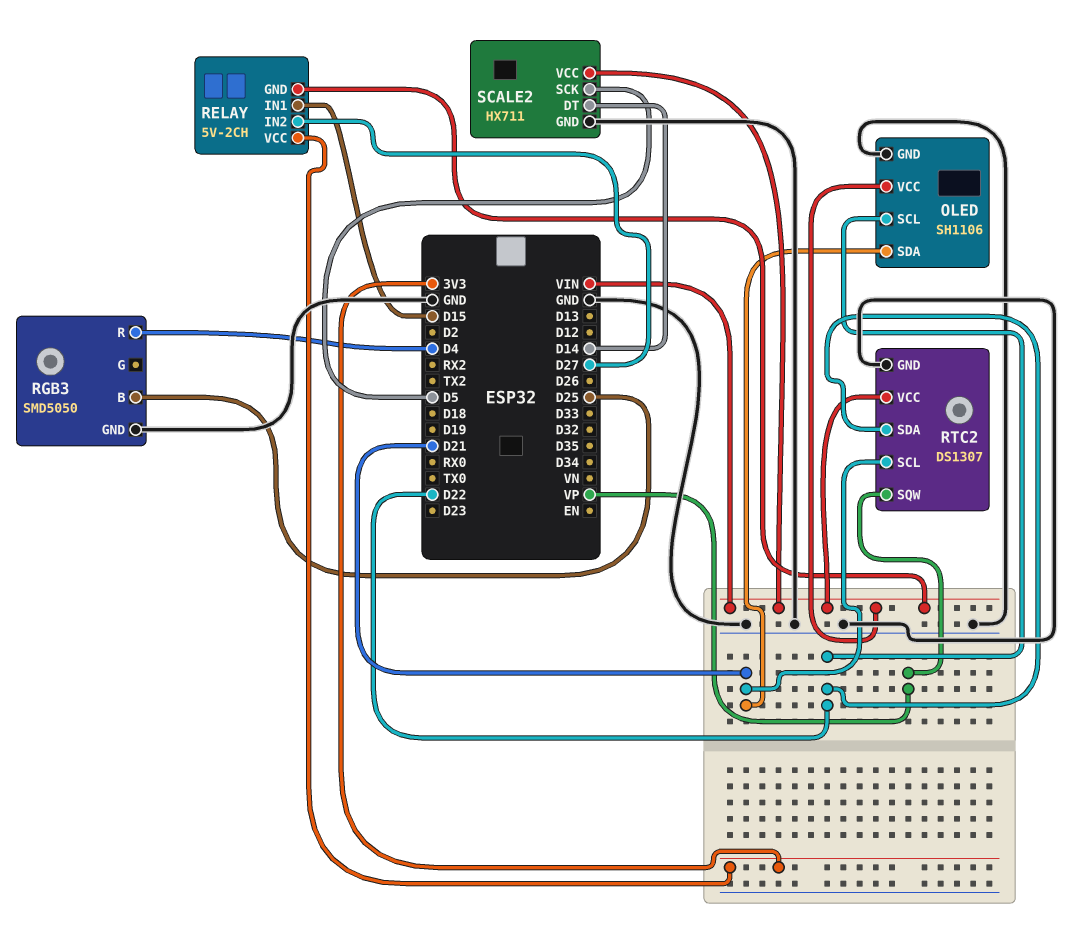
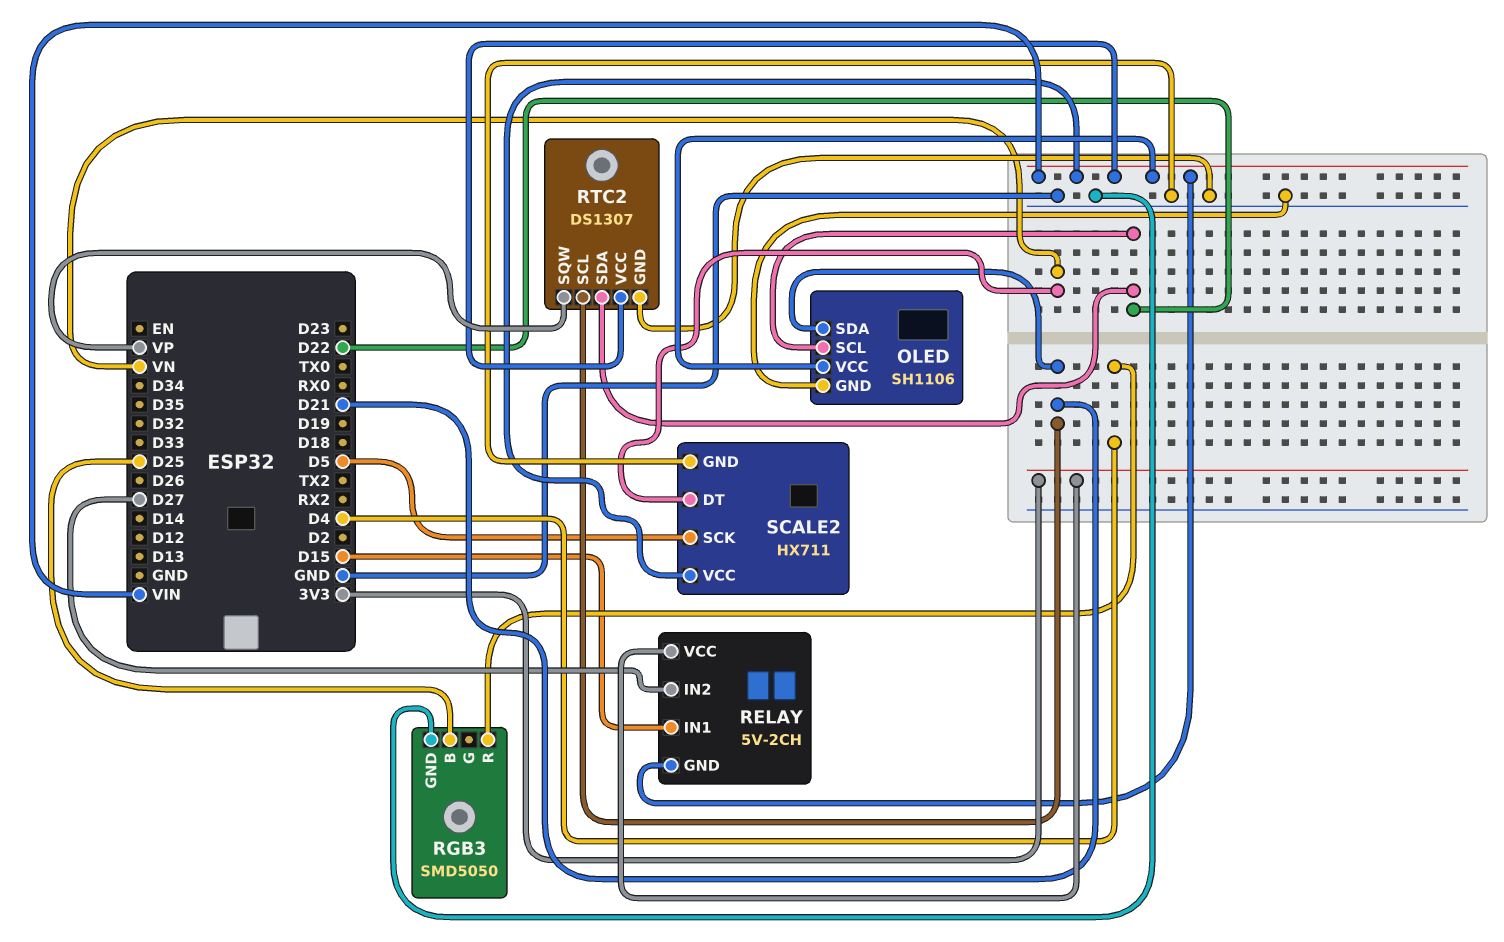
SCALE2 pin DT: D14 -> VN

